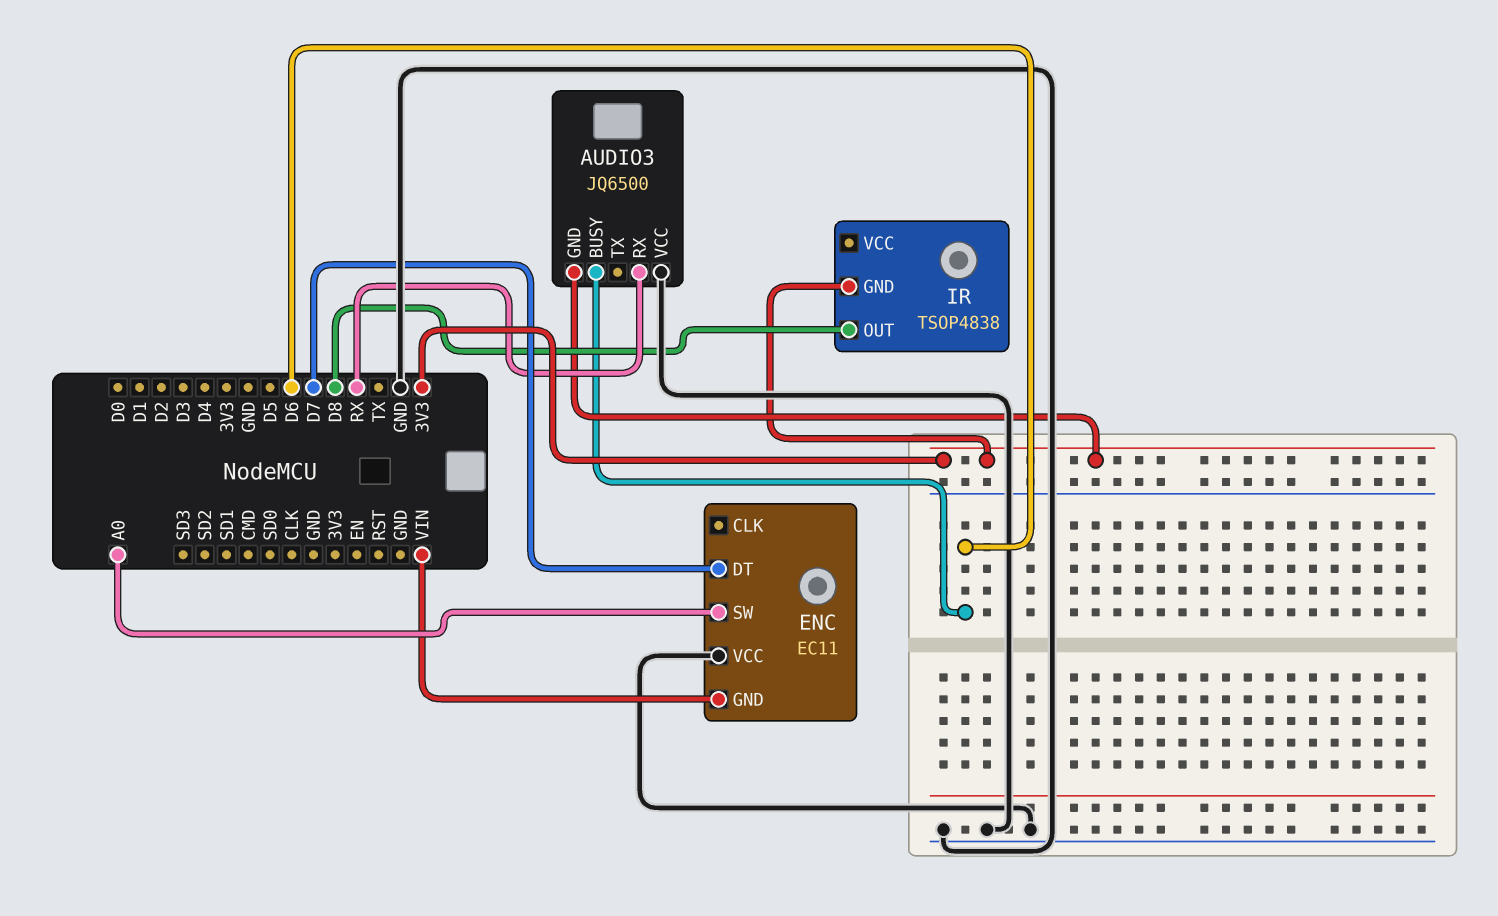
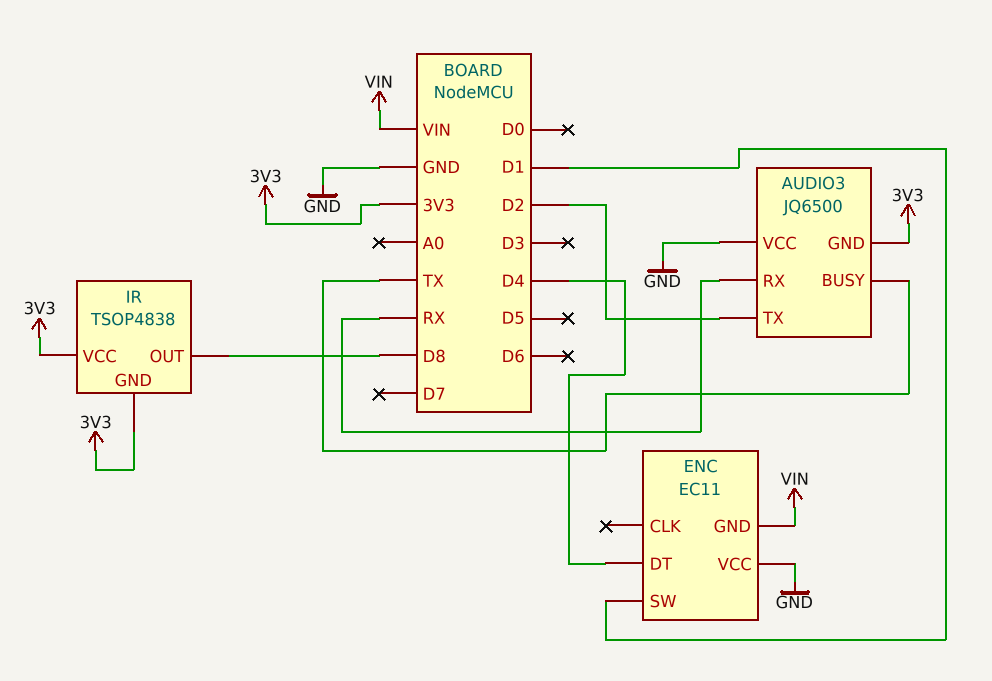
AUDIO3 pin BUSY: D6 -> TX
AUDIO3 pin TX: none -> D2
ENC pin DT: D7 -> D4
ENC pin SW: A0 -> D1
IR pin VCC: none -> 3V3

